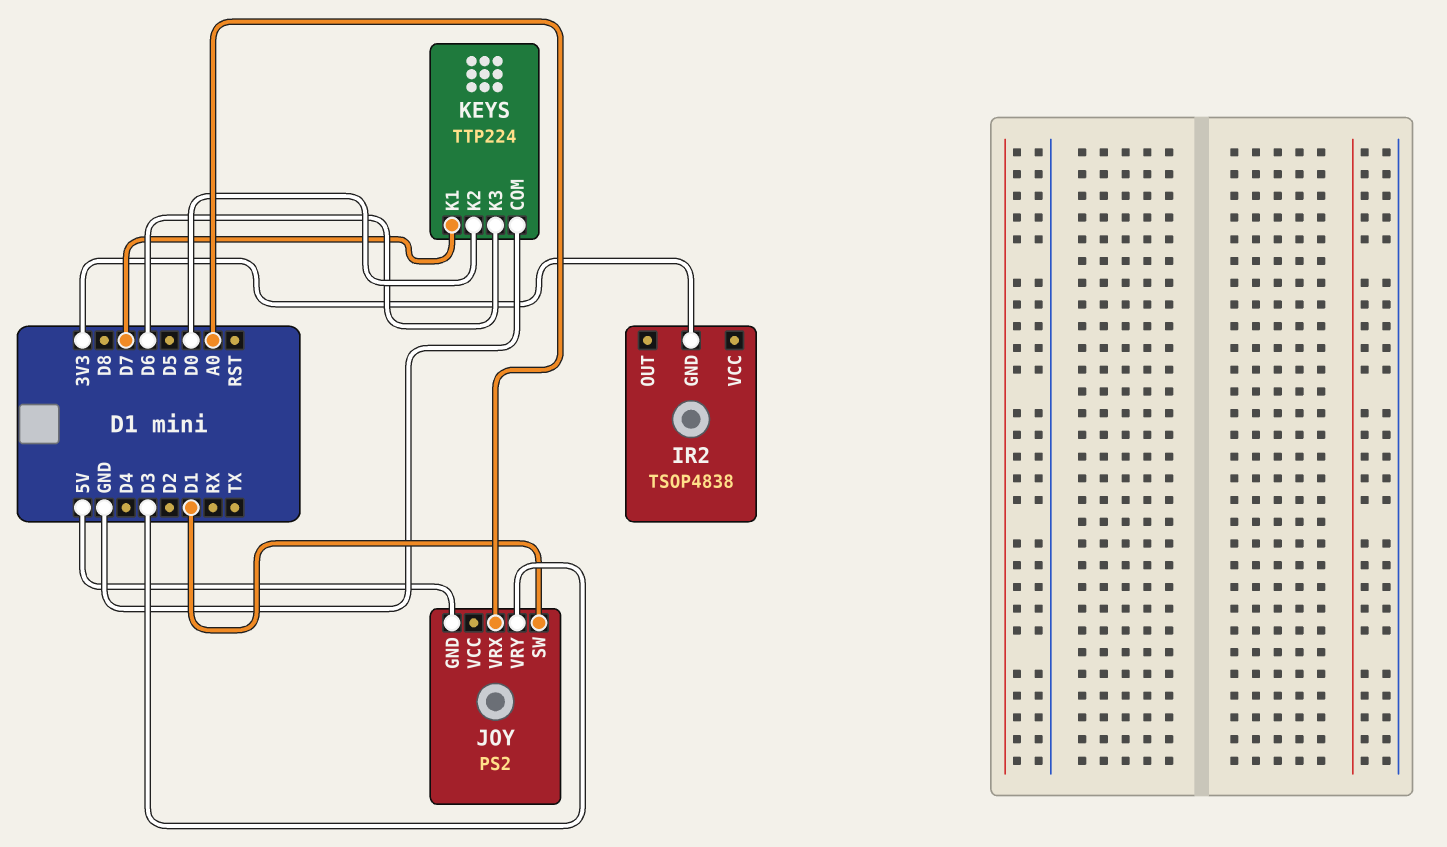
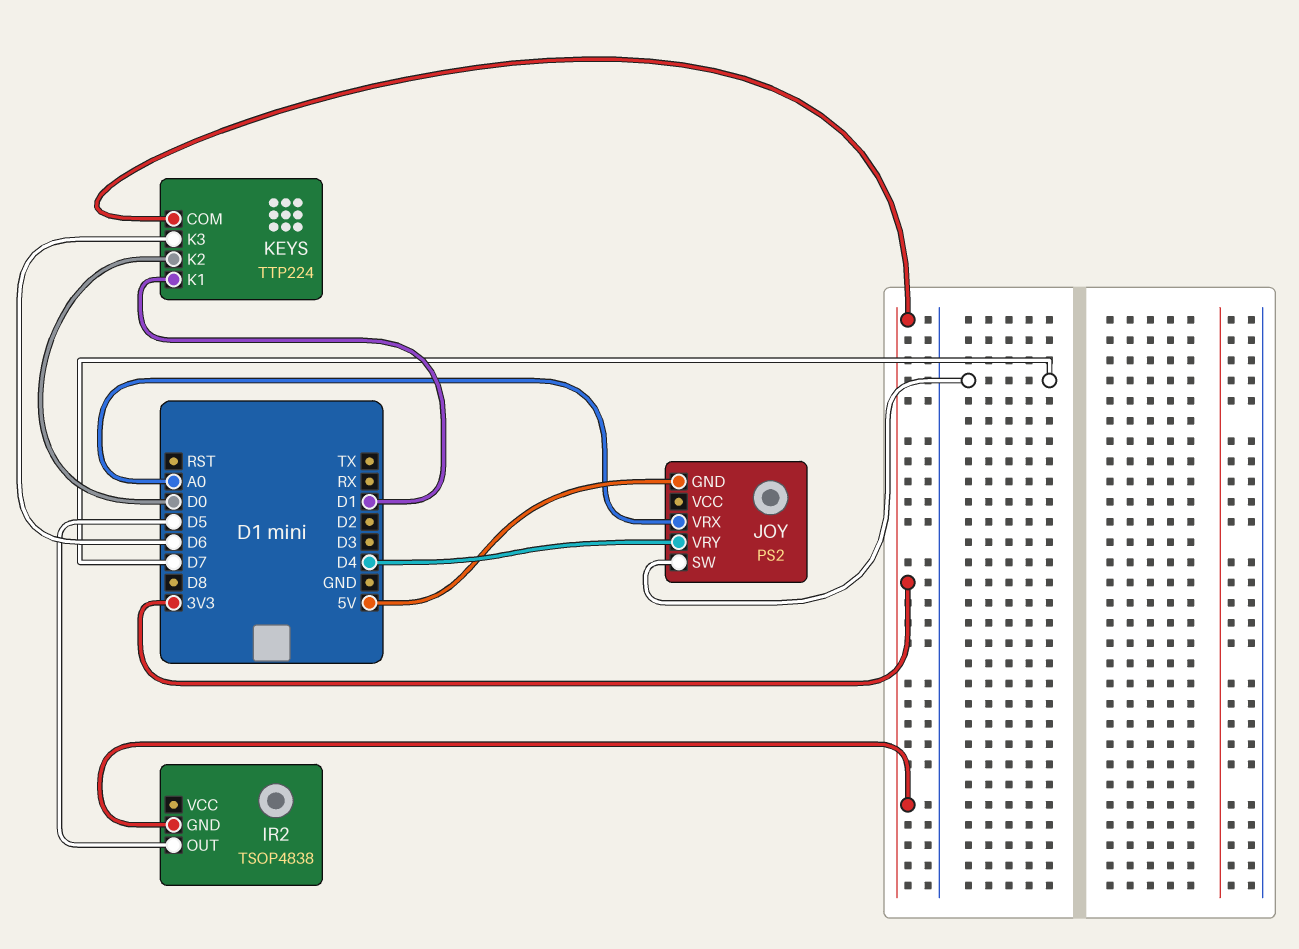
IR2 pin OUT: none -> D5
JOY pin SW: D1 -> D7
JOY pin VRY: D3 -> D4
KEYS pin COM: GND -> 3V3
KEYS pin K1: D7 -> D1

